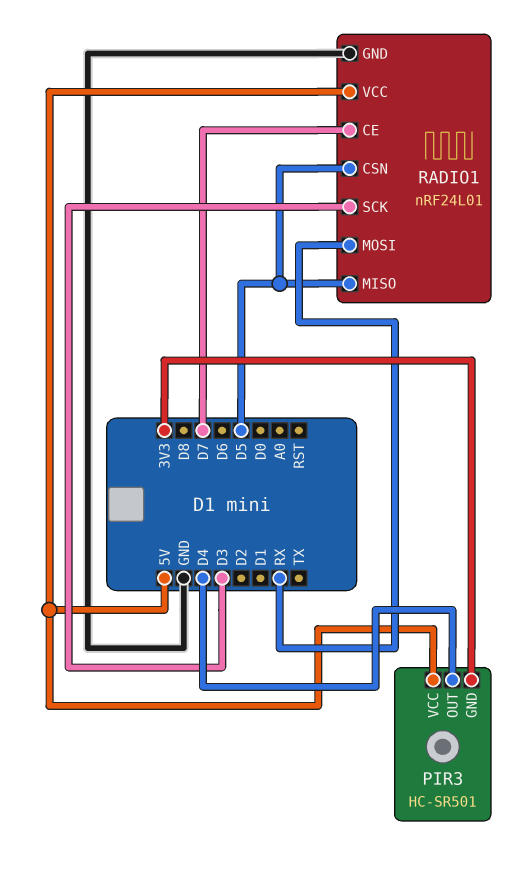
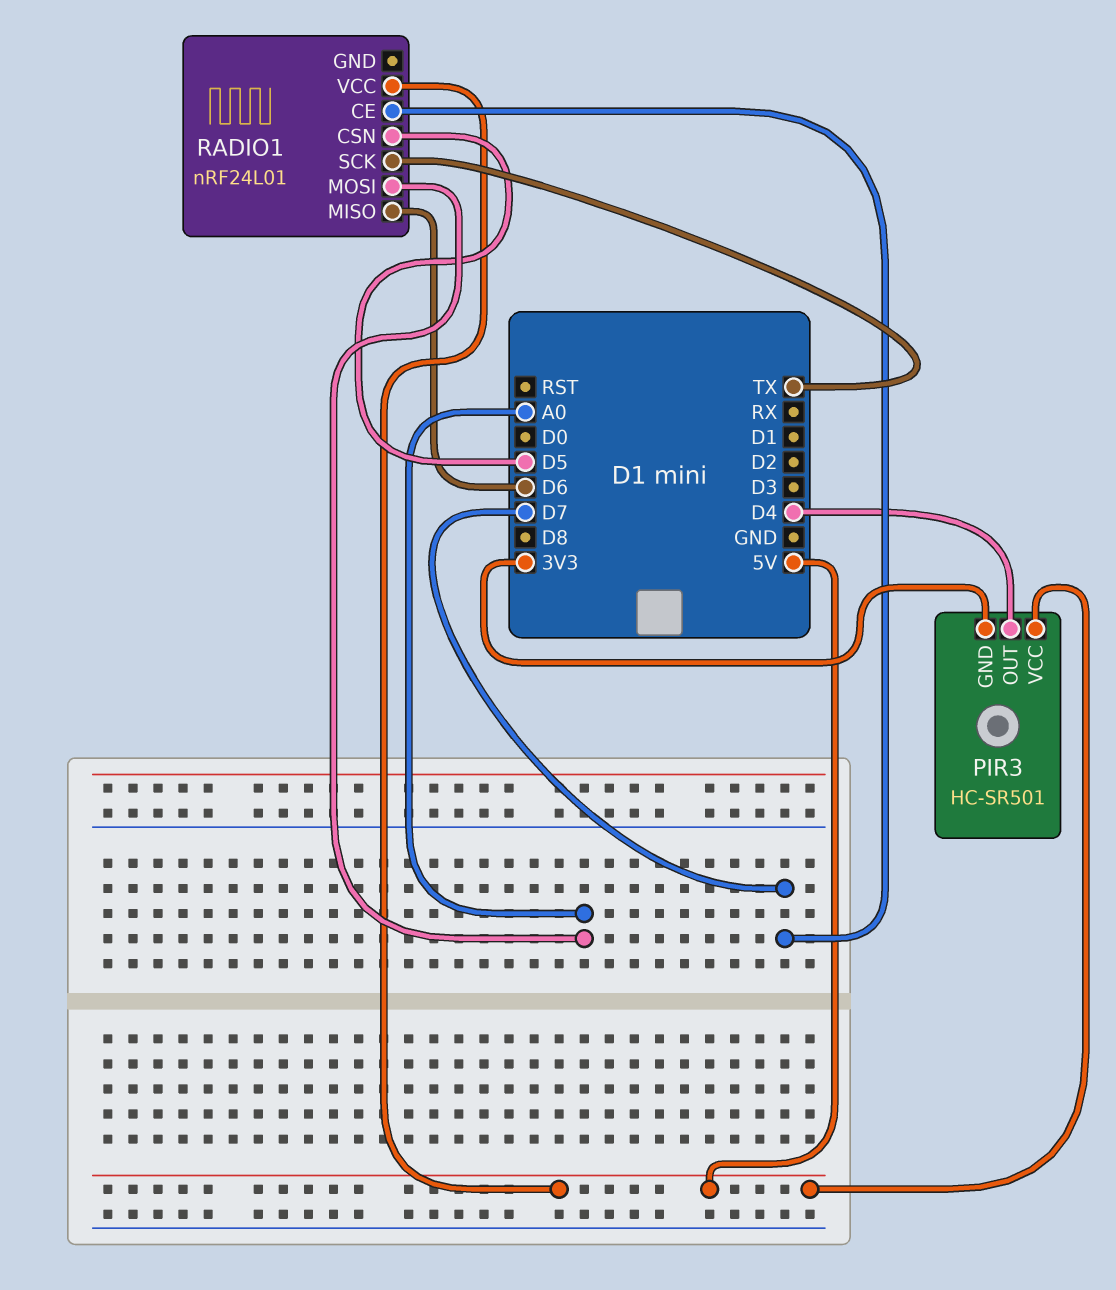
RADIO1 pin GND: GND -> none
RADIO1 pin MISO: D5 -> D6
RADIO1 pin MOSI: RX -> A0
RADIO1 pin SCK: D3 -> TX

